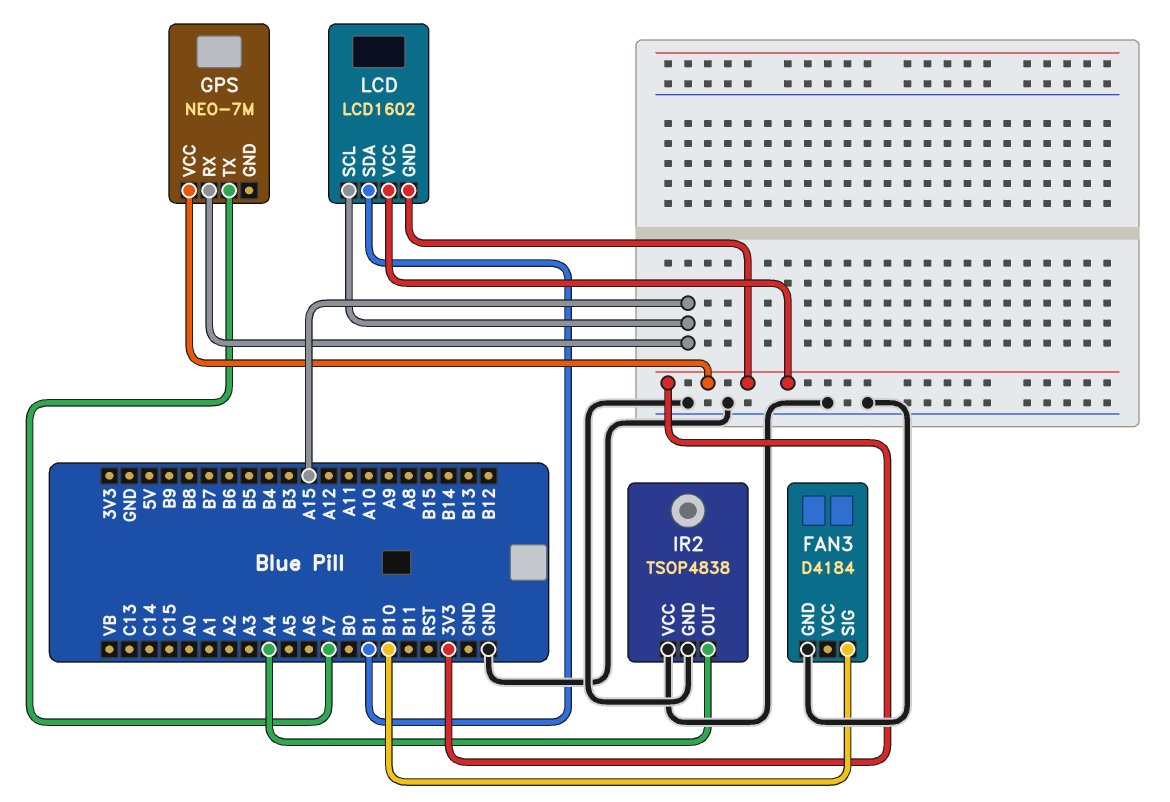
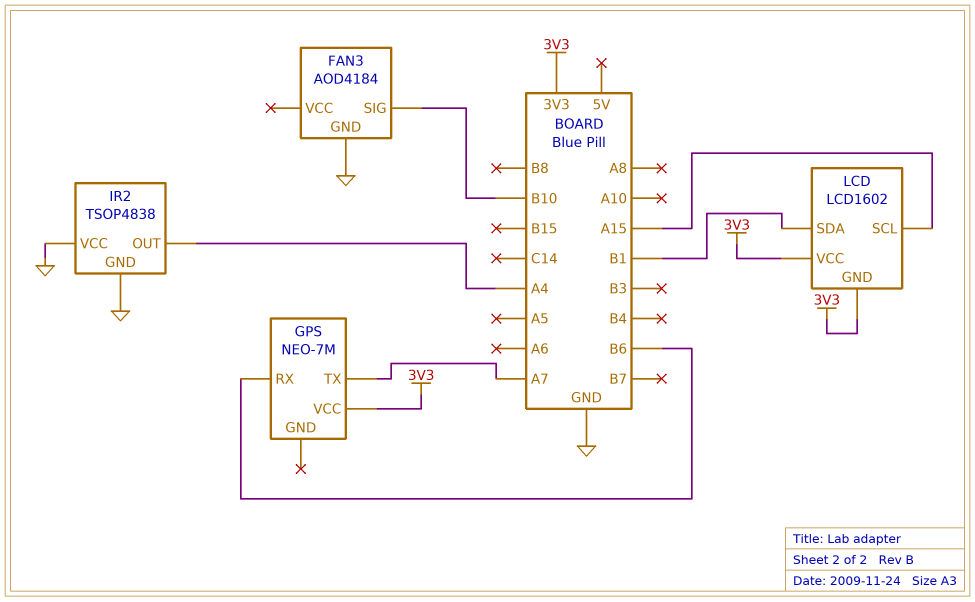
FAN3: D4184 -> AOD4184
GPS pin RX: A15 -> B6

